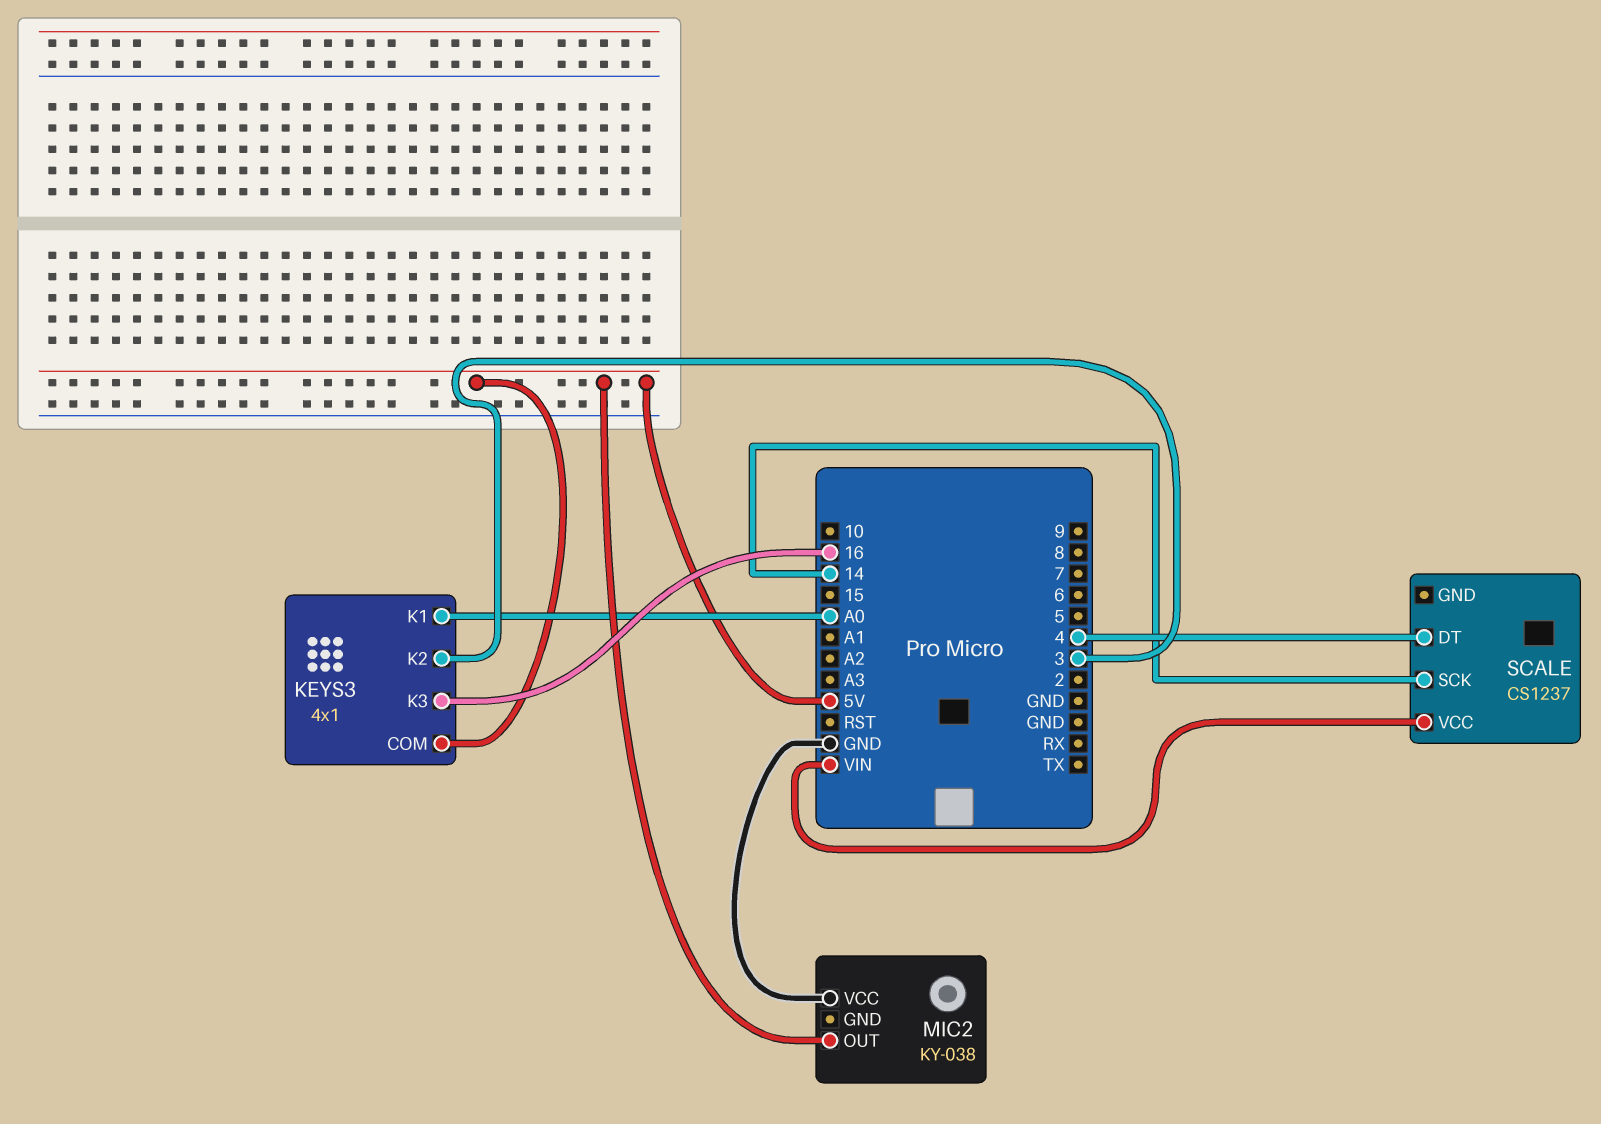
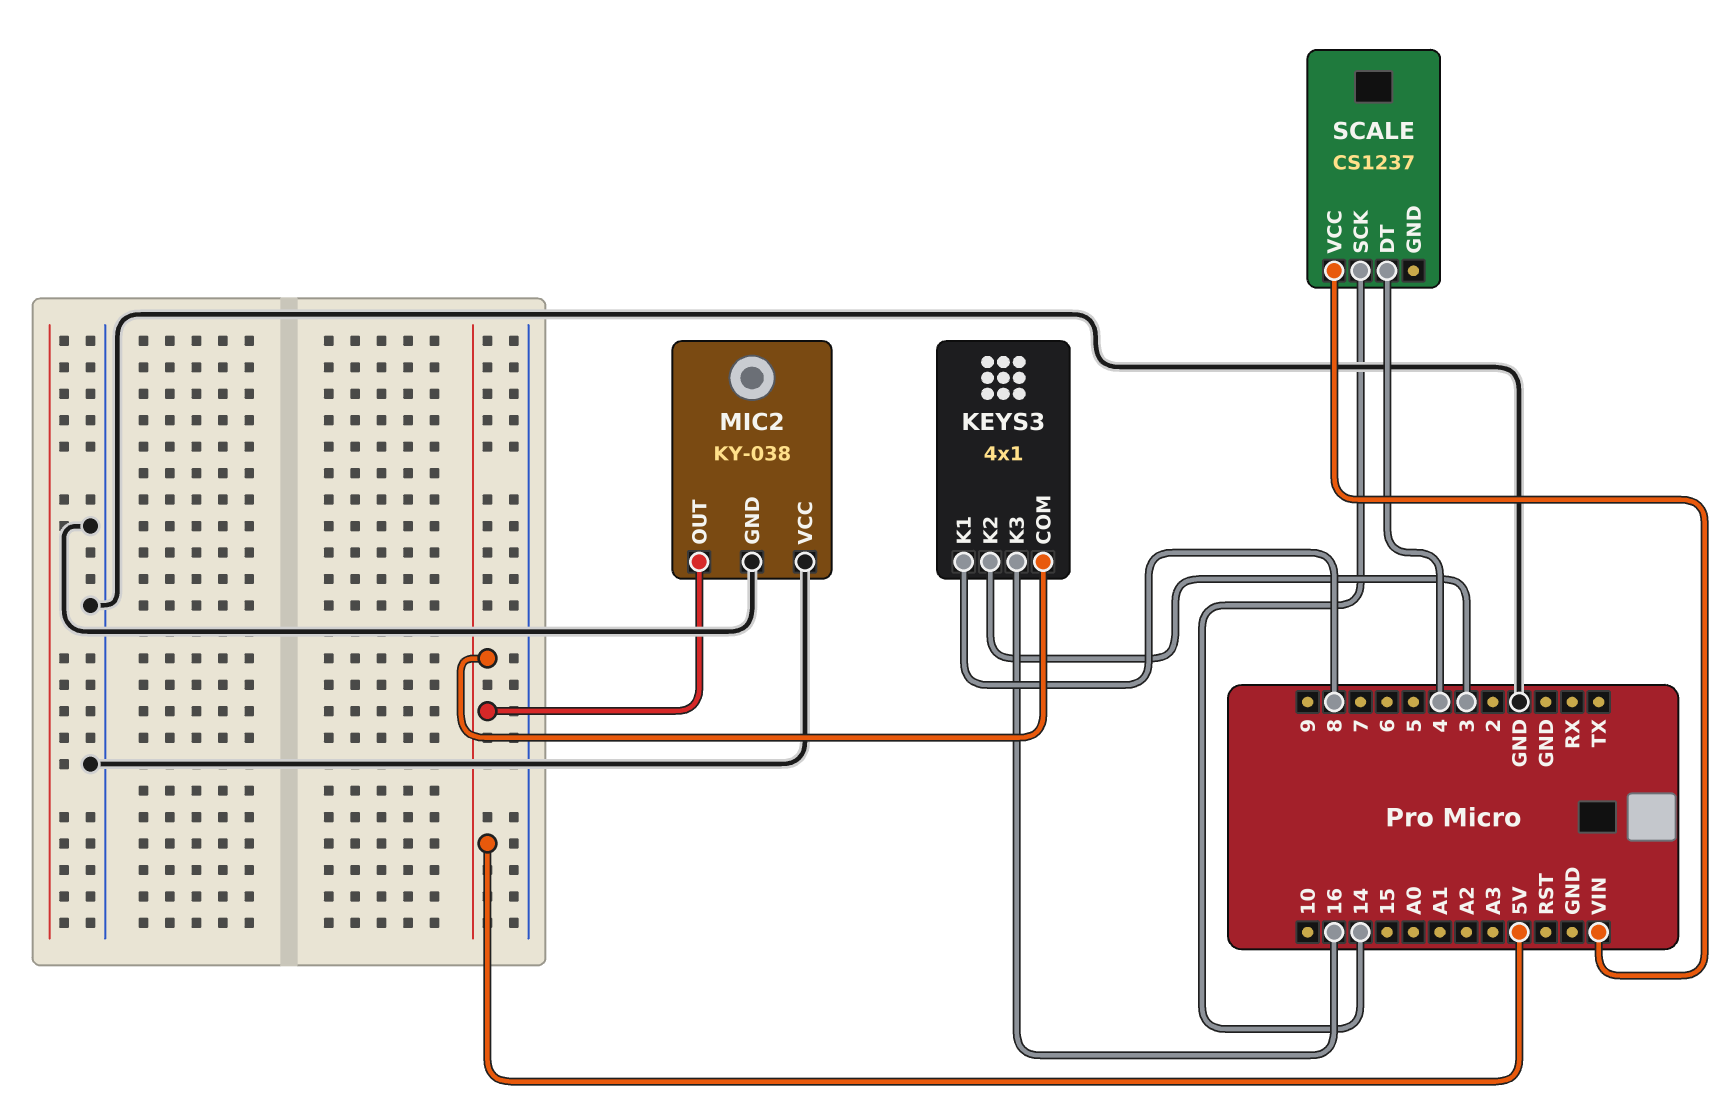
KEYS3 pin K1: A0 -> 8
MIC2 pin GND: none -> GND

